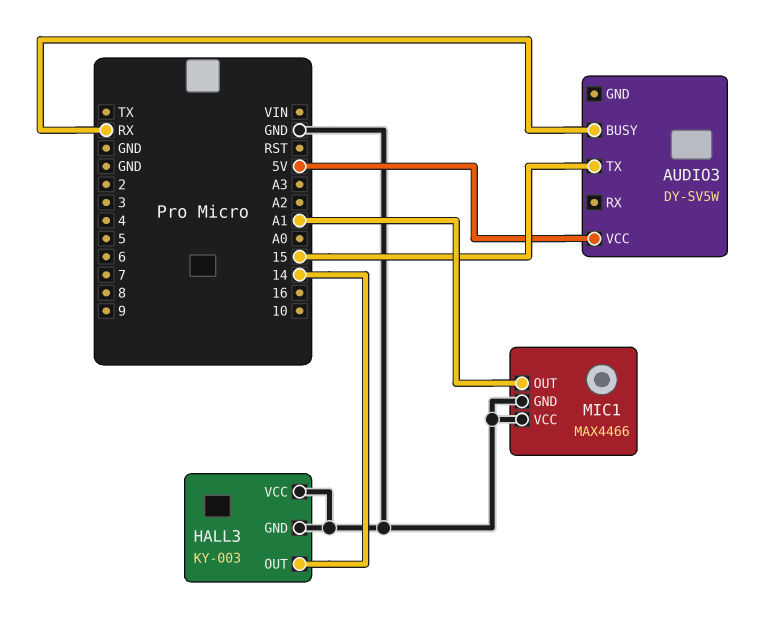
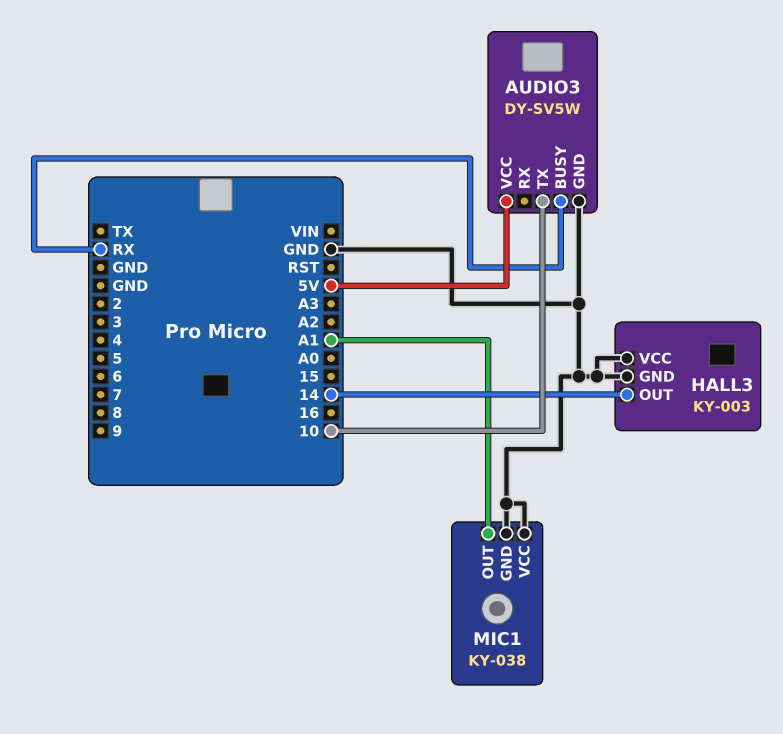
AUDIO3 pin GND: none -> GND
AUDIO3 pin TX: 15 -> 10
MIC1: MAX4466 -> KY-038

